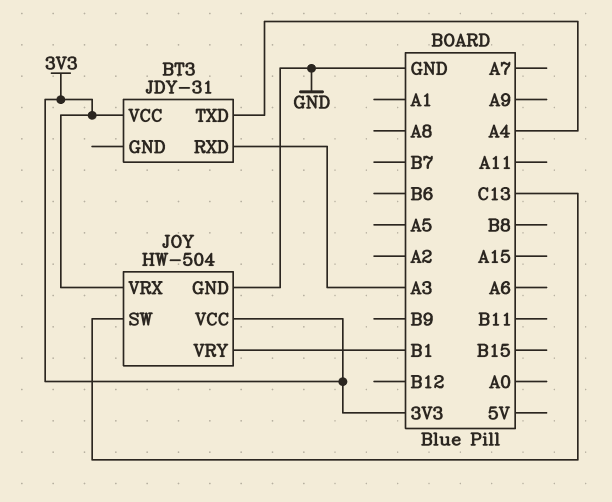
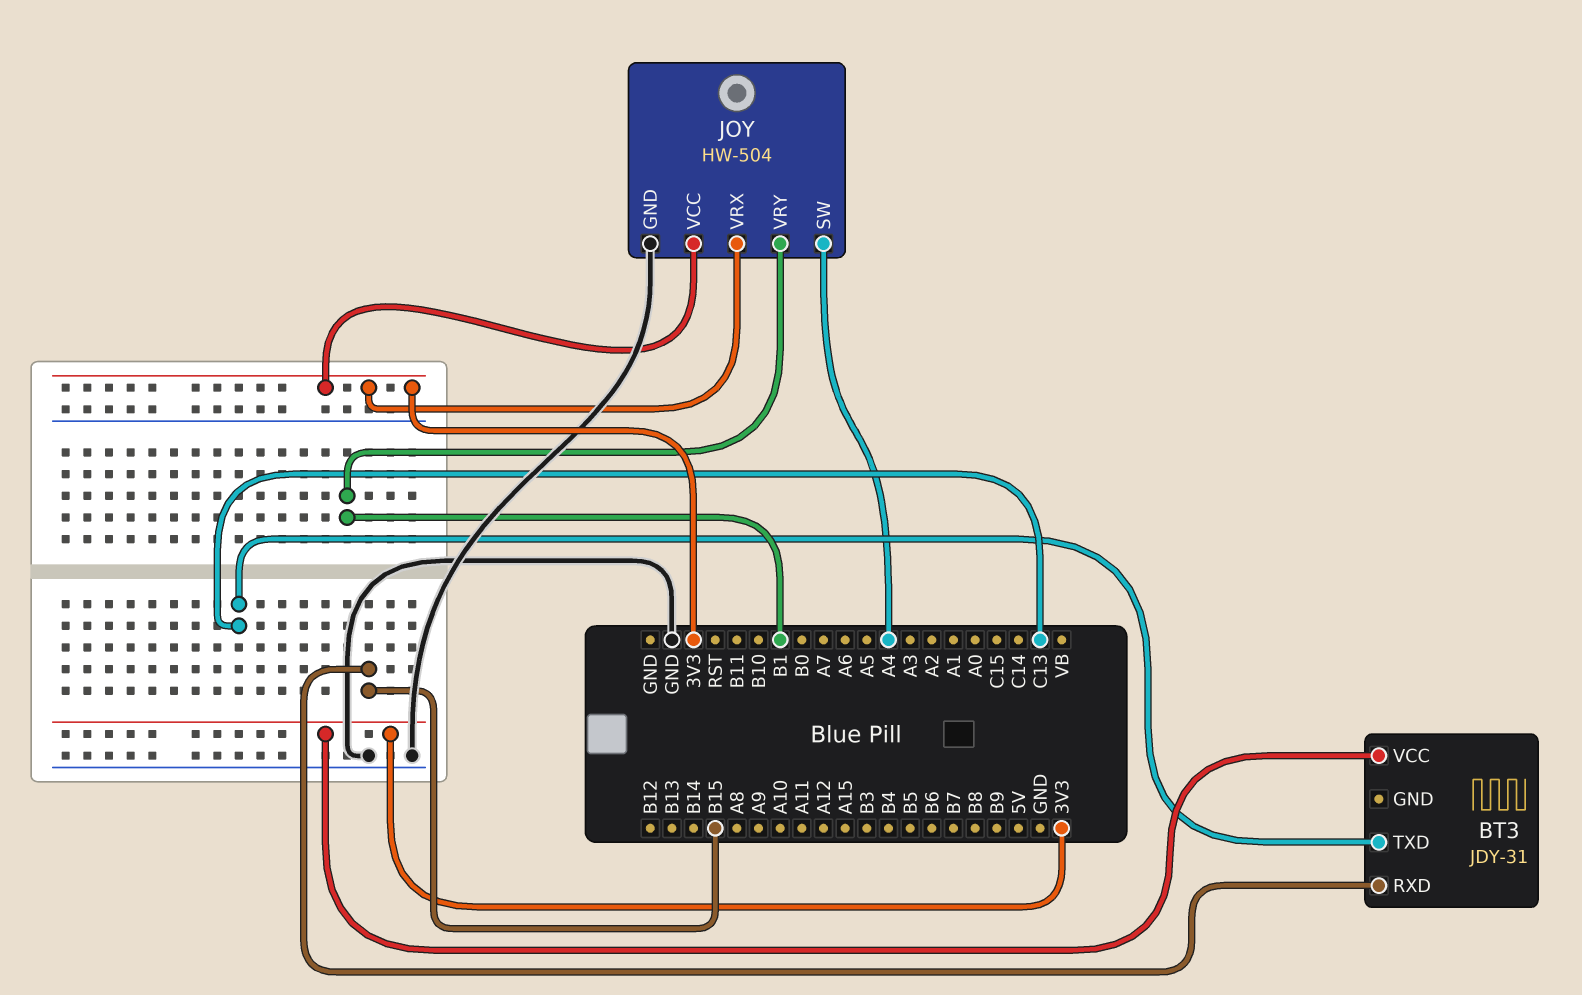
BT3 pin RXD: A3 -> B15
BT3 pin TXD: A4 -> C13
JOY pin SW: C13 -> A4

